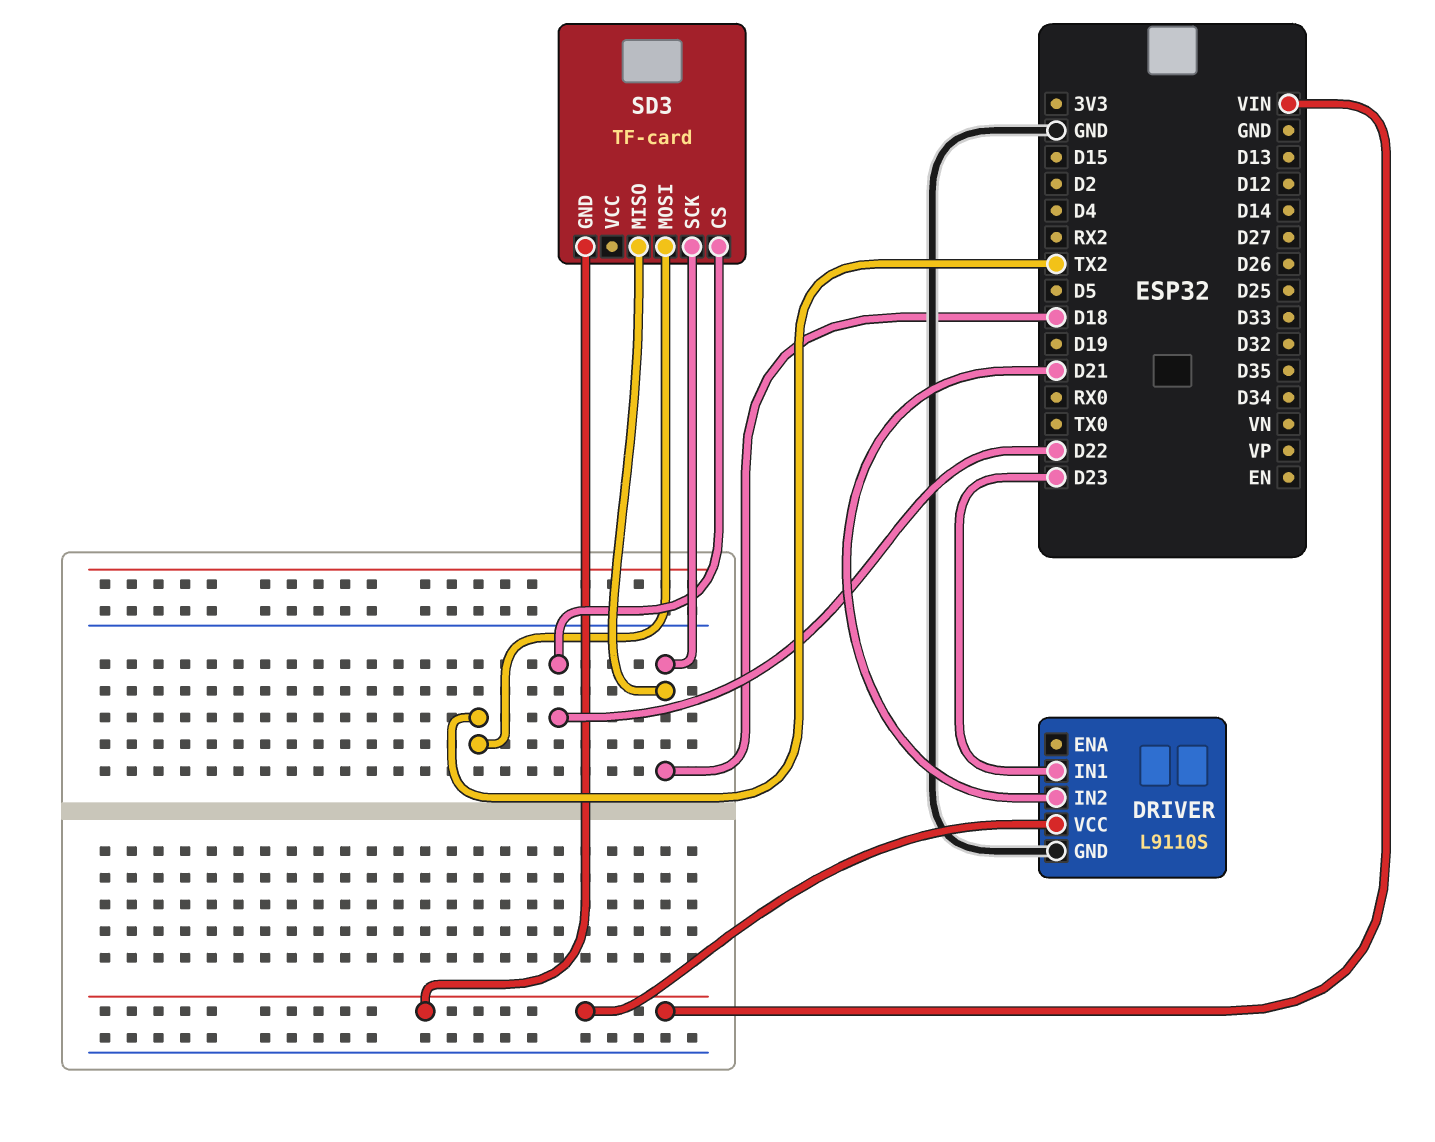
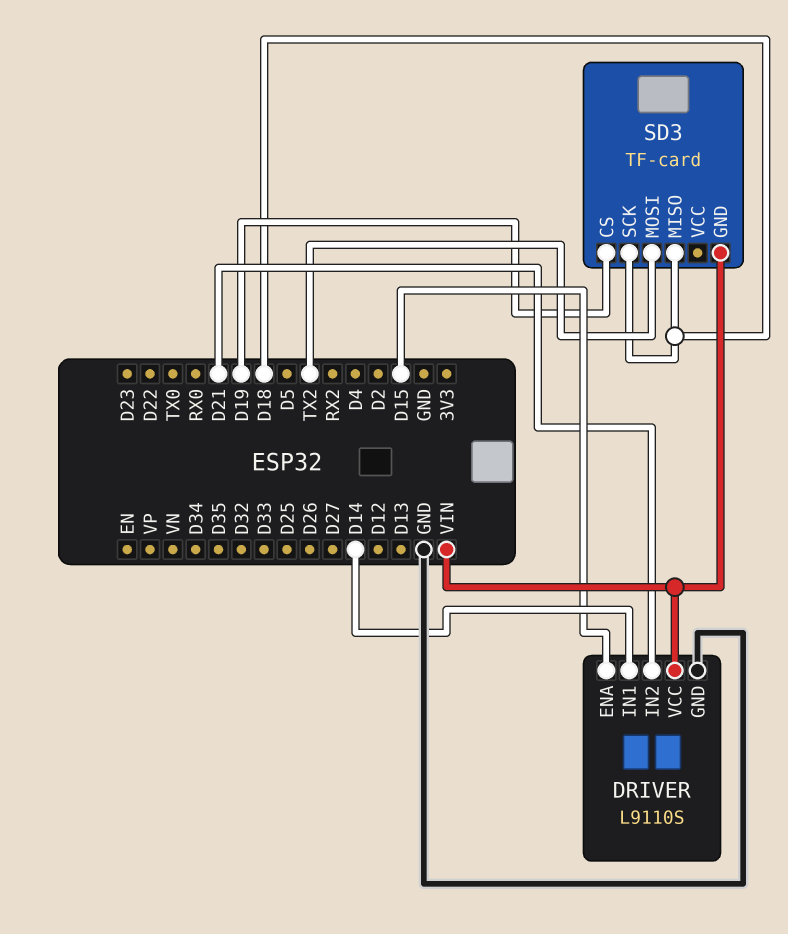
DRIVER pin ENA: none -> D15
DRIVER pin IN1: D23 -> D14
SD3 pin CS: D22 -> D19

